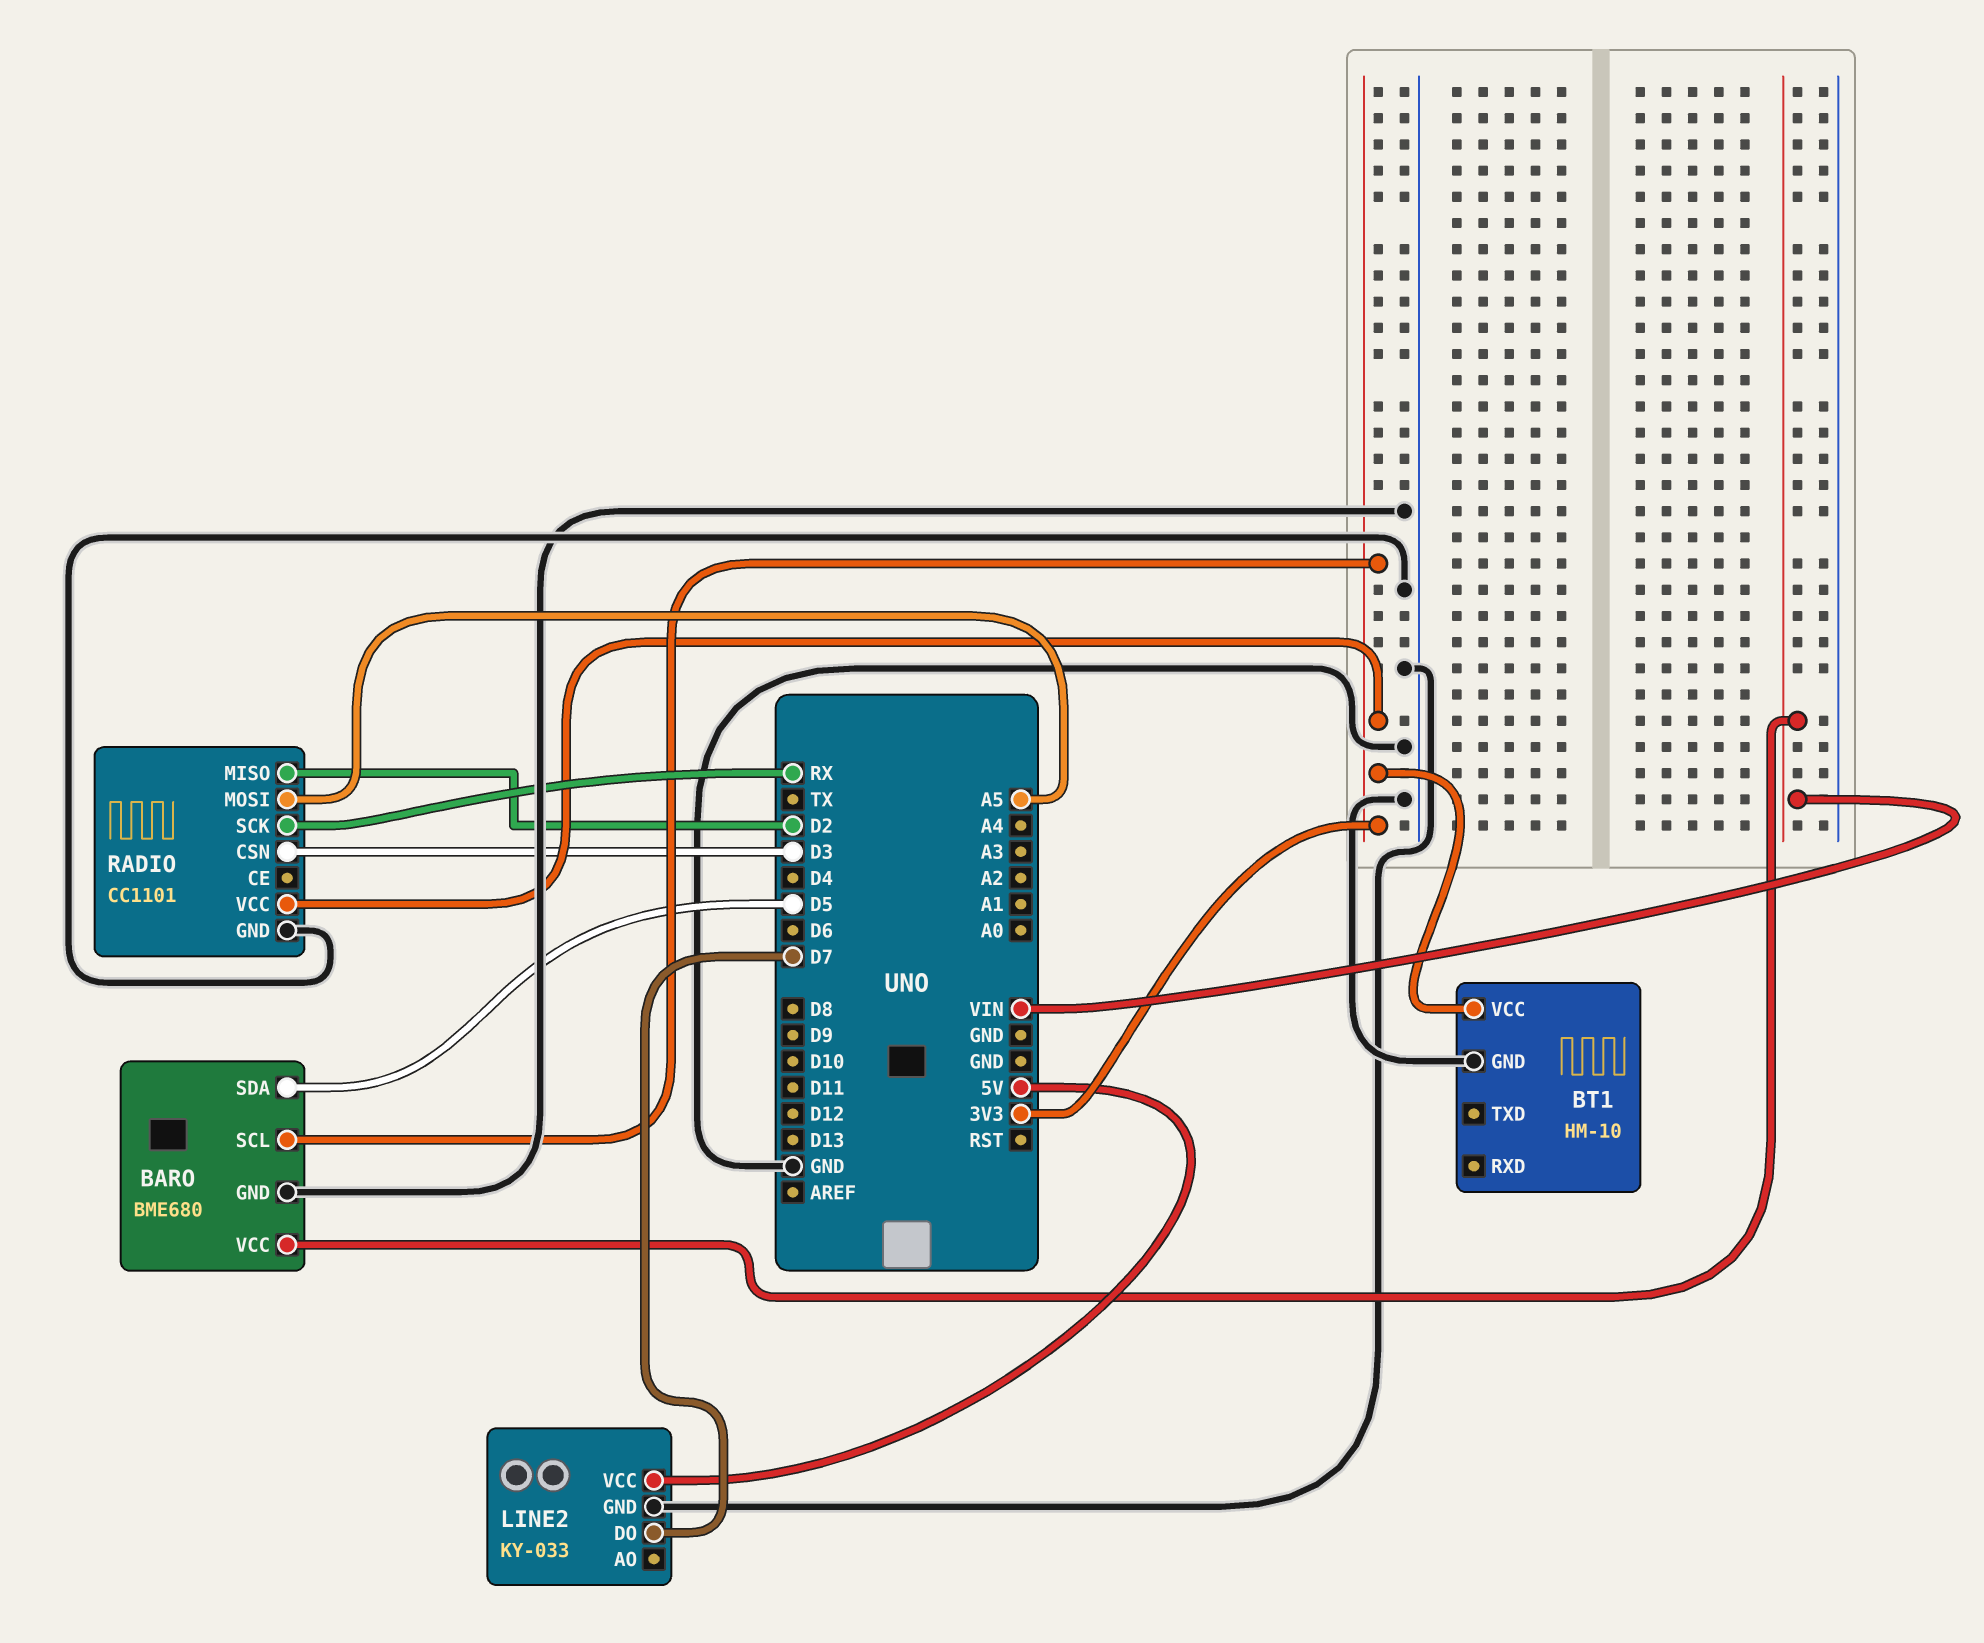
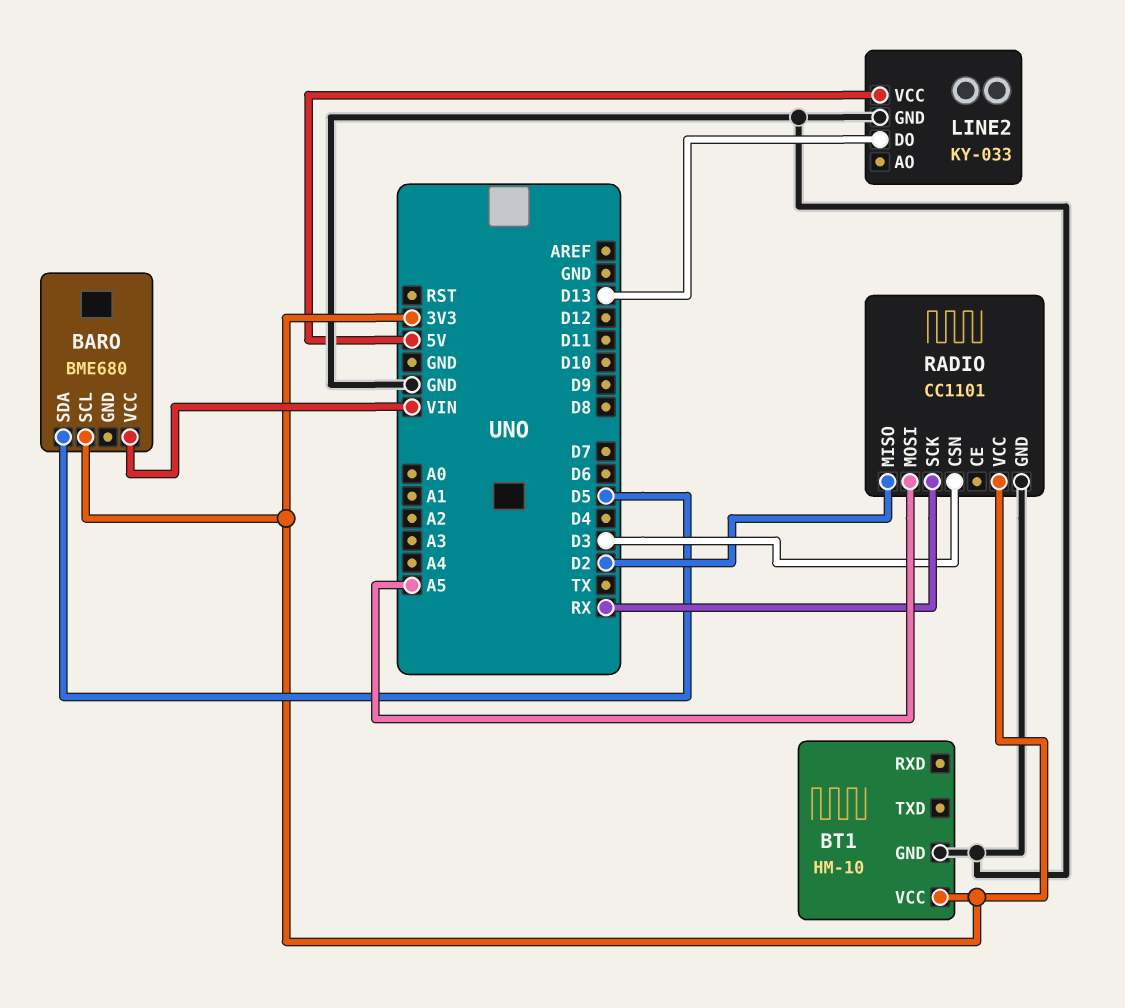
BARO pin GND: GND -> none
LINE2 pin DO: D7 -> D13

